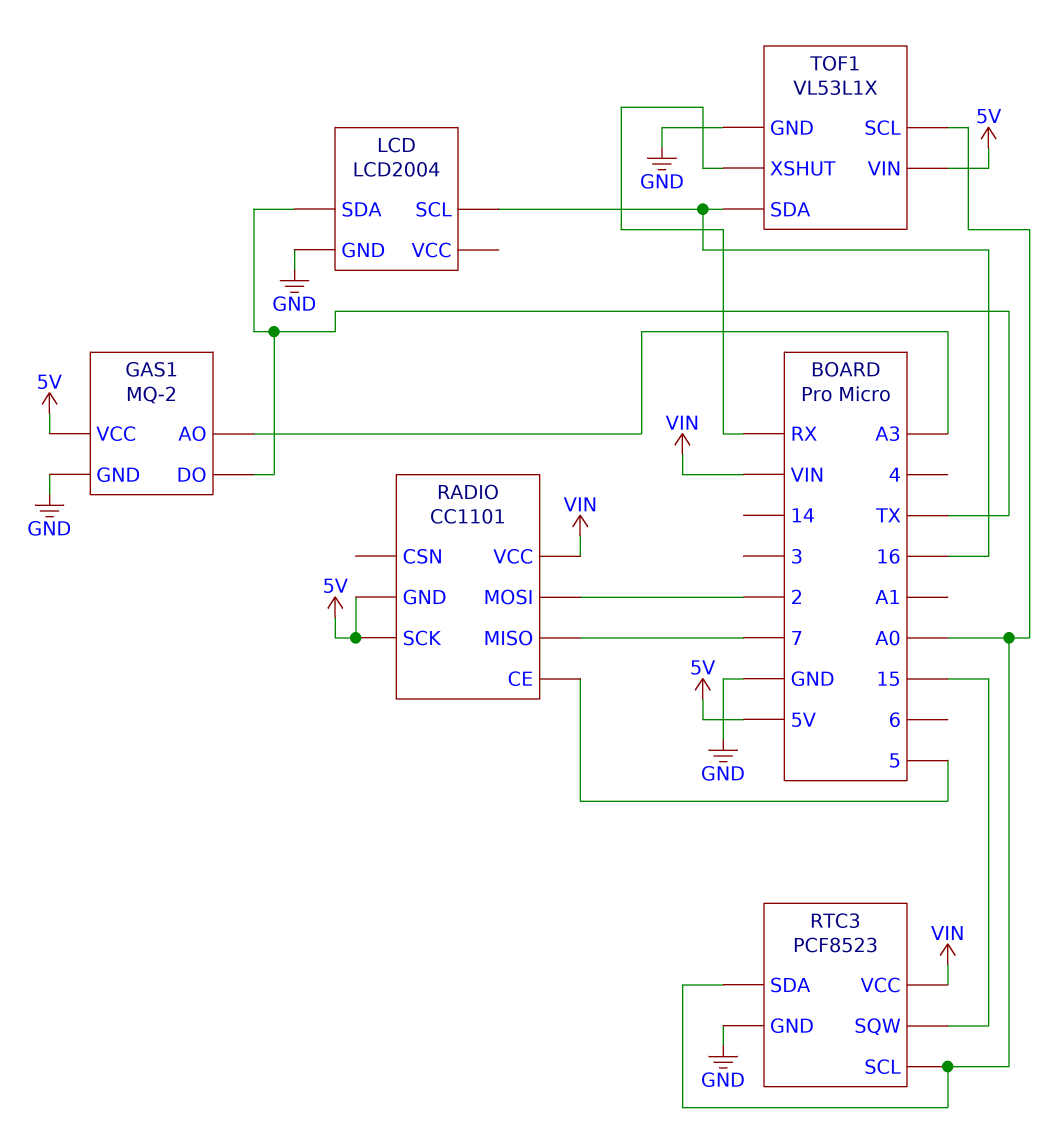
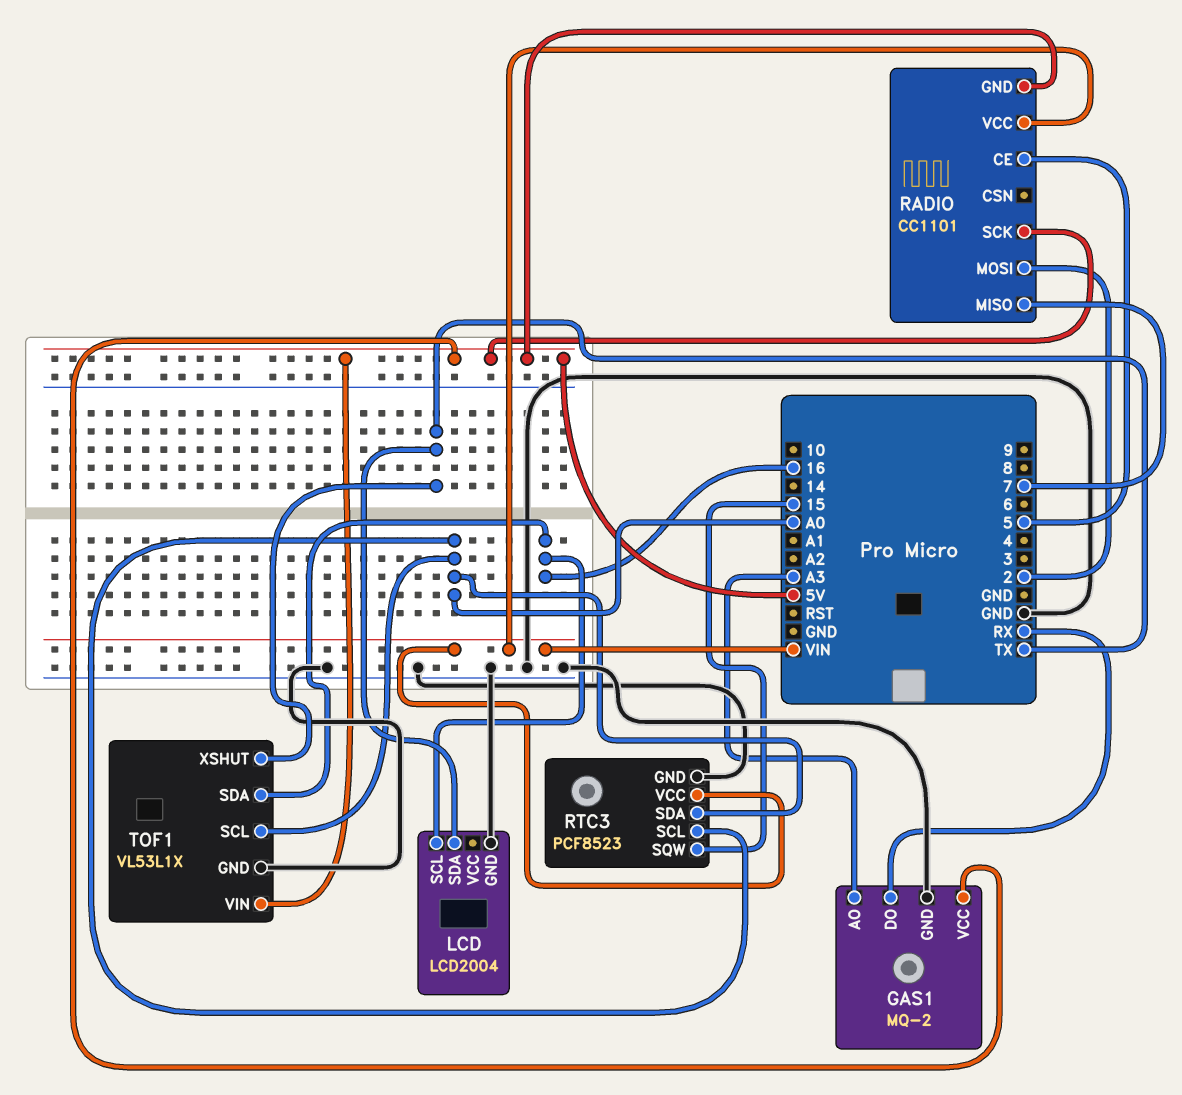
GAS1 pin DO: TX -> RX
TOF1 pin XSHUT: RX -> TX

